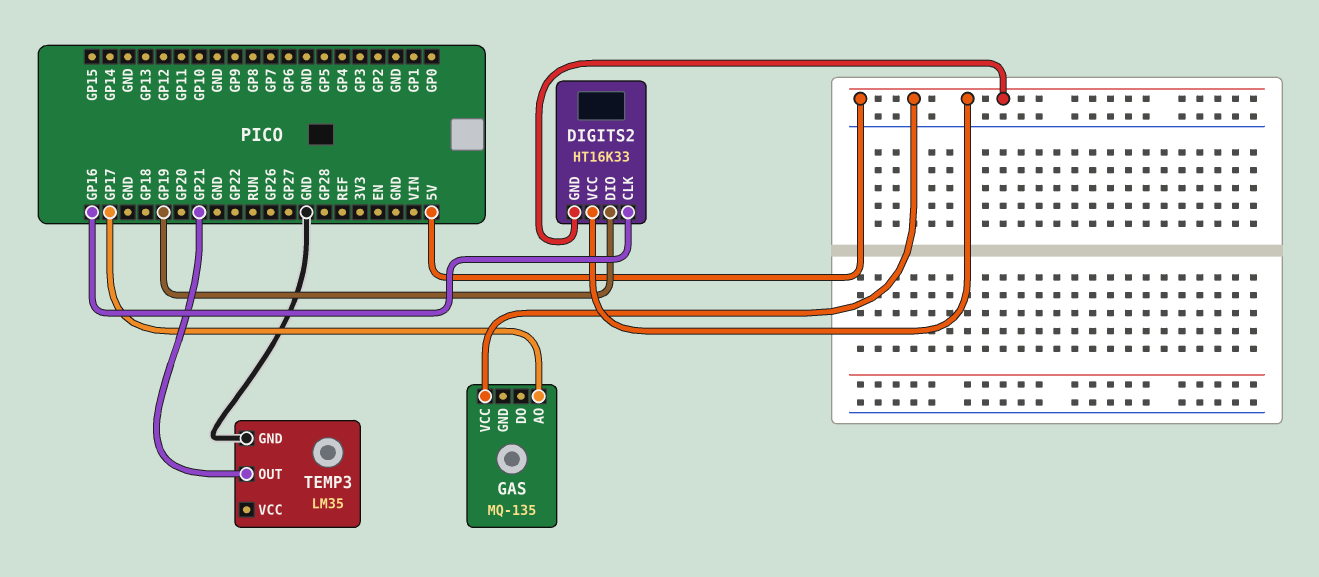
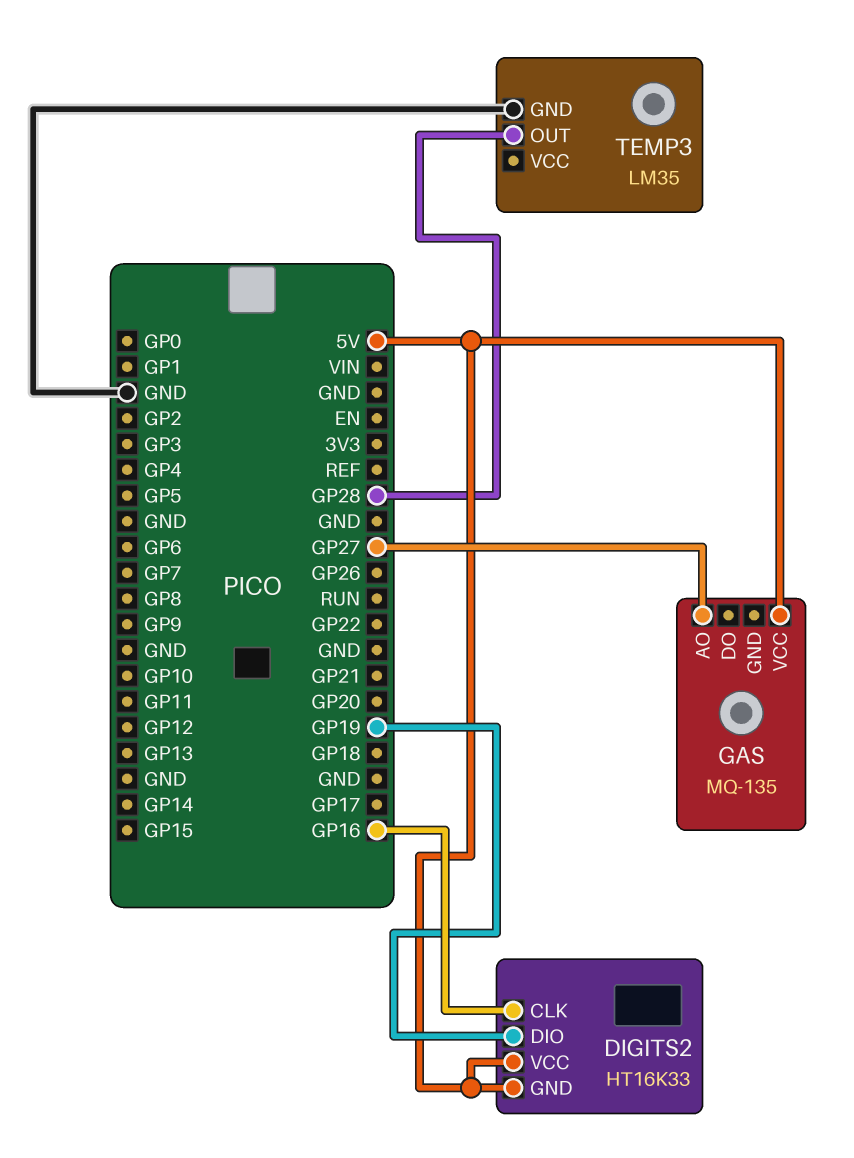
GAS pin AO: GP17 -> GP27
TEMP3 pin OUT: GP21 -> GP28

